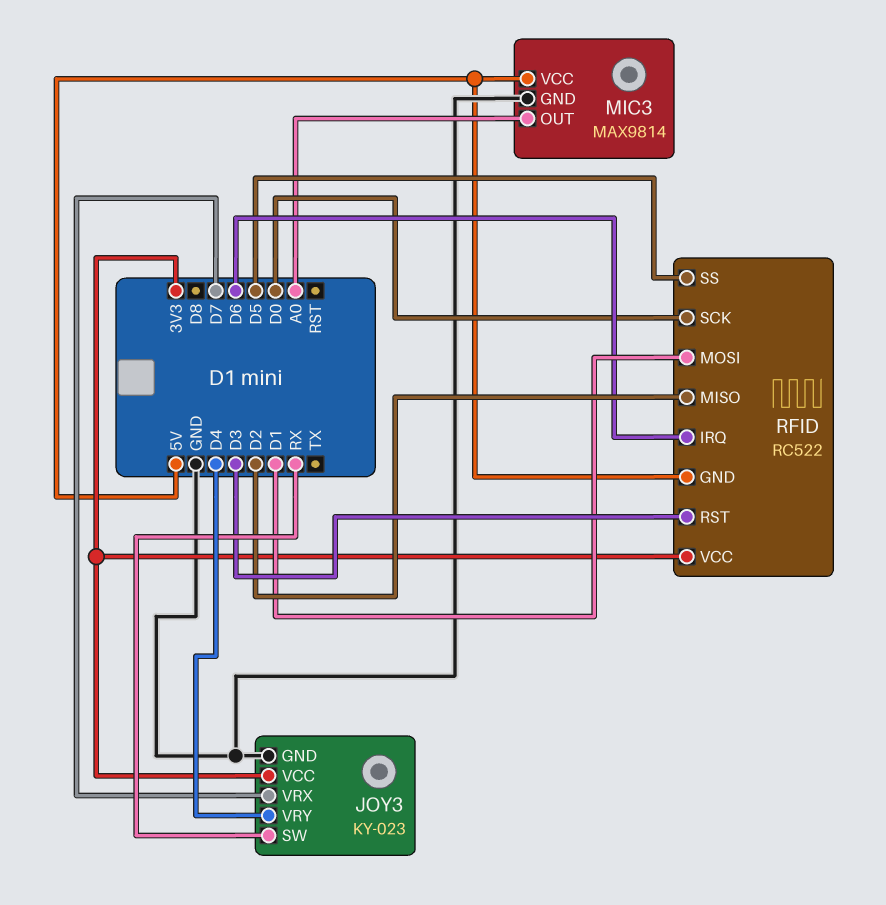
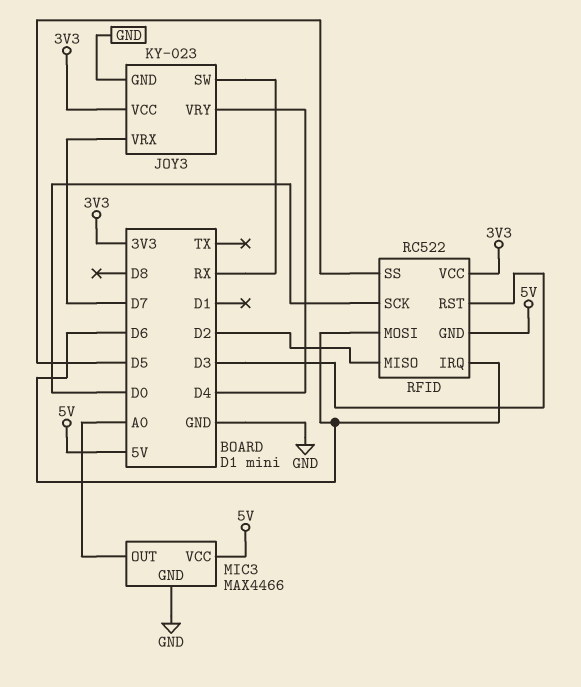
MIC3: MAX9814 -> MAX4466
RFID pin MOSI: D1 -> D6

